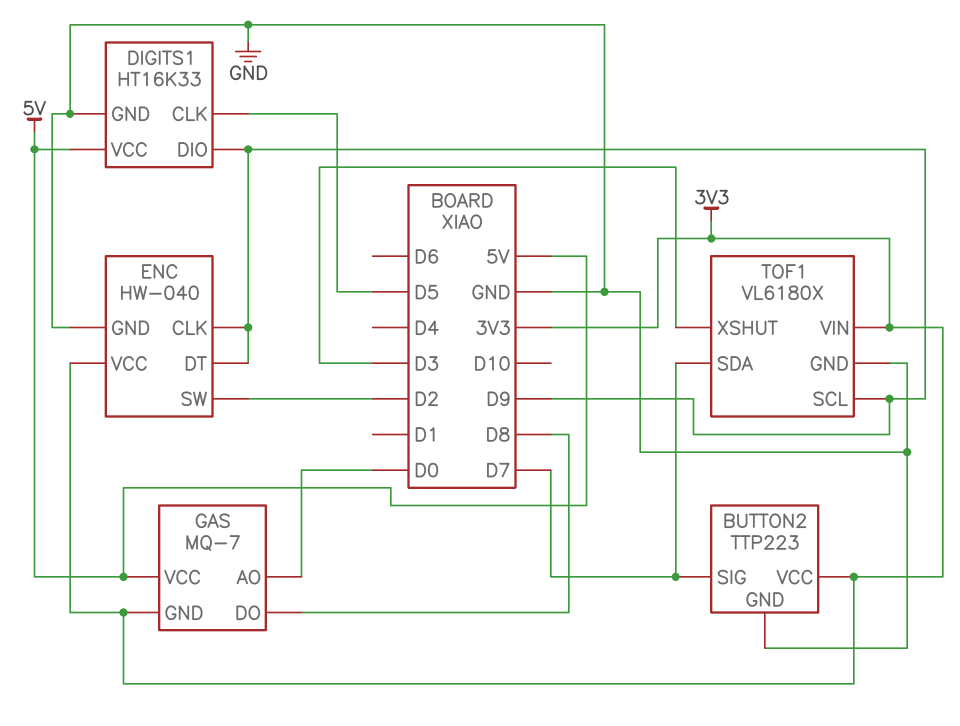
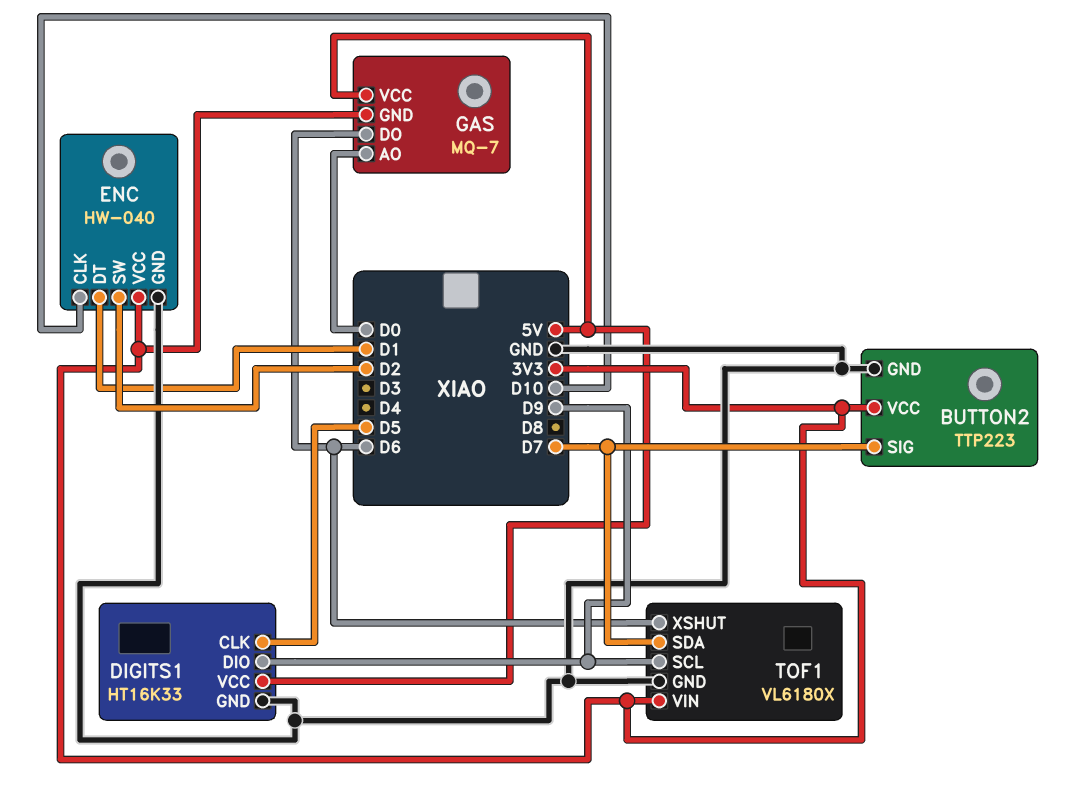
ENC pin CLK: D9 -> D10
ENC pin DT: D9 -> D1
GAS pin DO: D8 -> D6
TOF1 pin XSHUT: D3 -> D6

